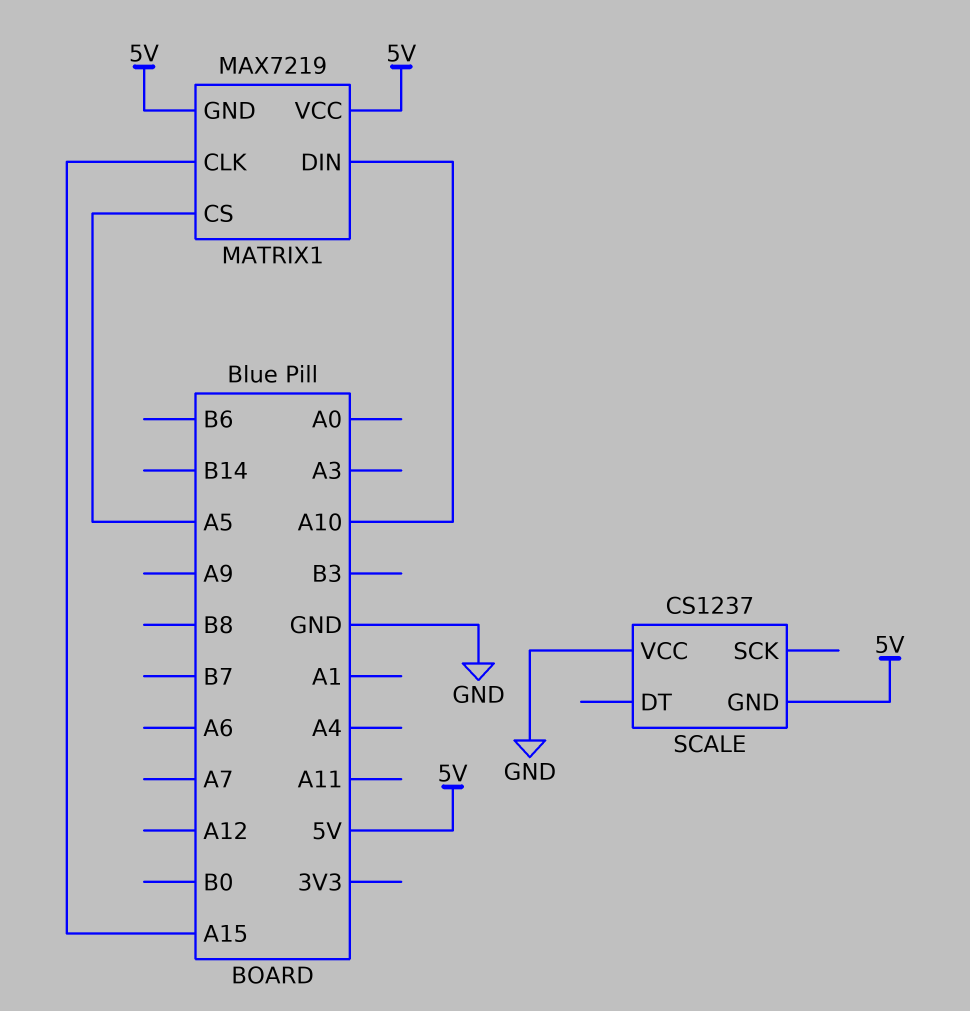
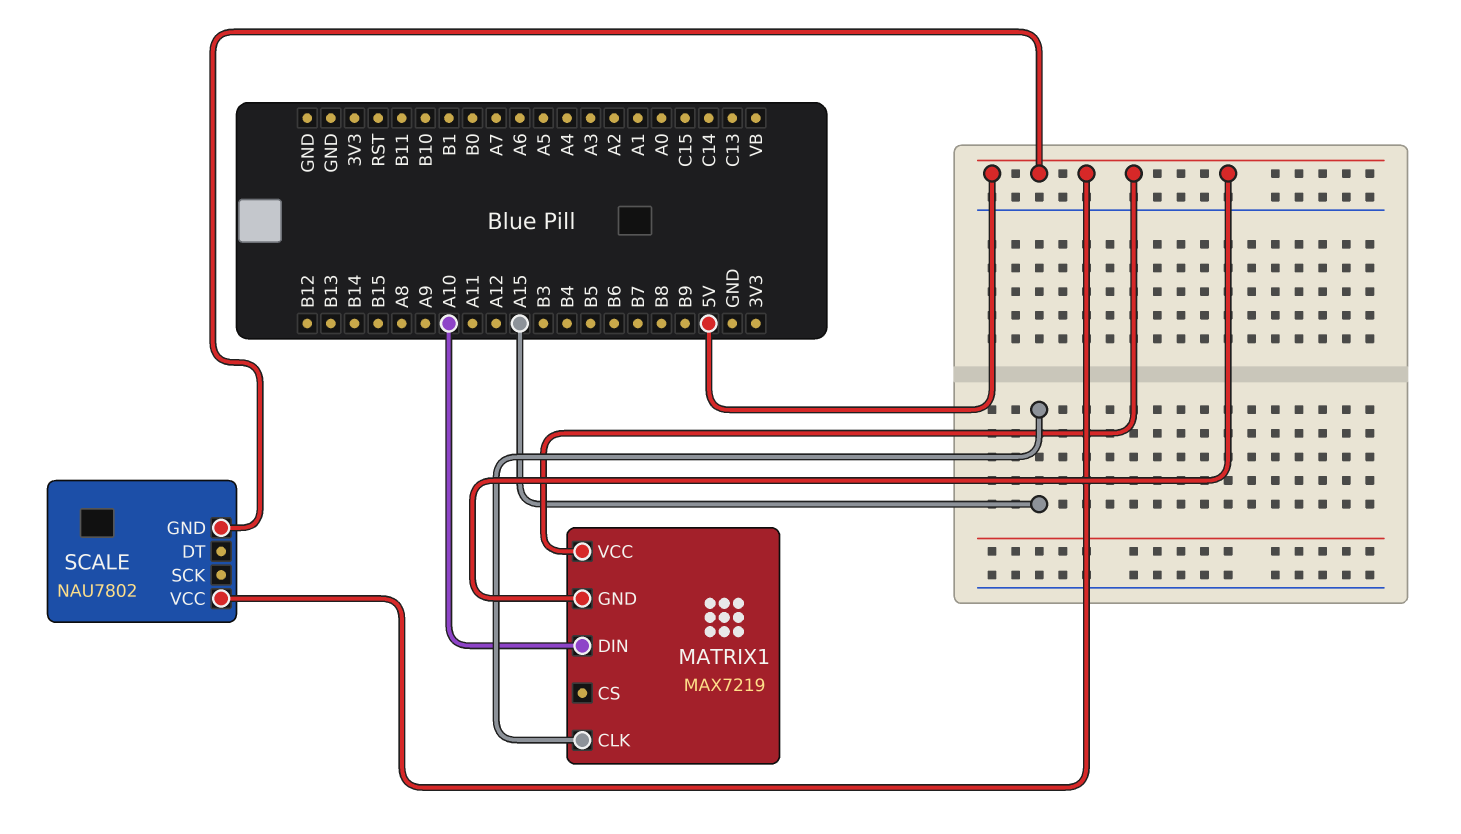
MATRIX1 pin CS: A5 -> none
SCALE: CS1237 -> NAU7802
SCALE pin VCC: GND -> 5V

